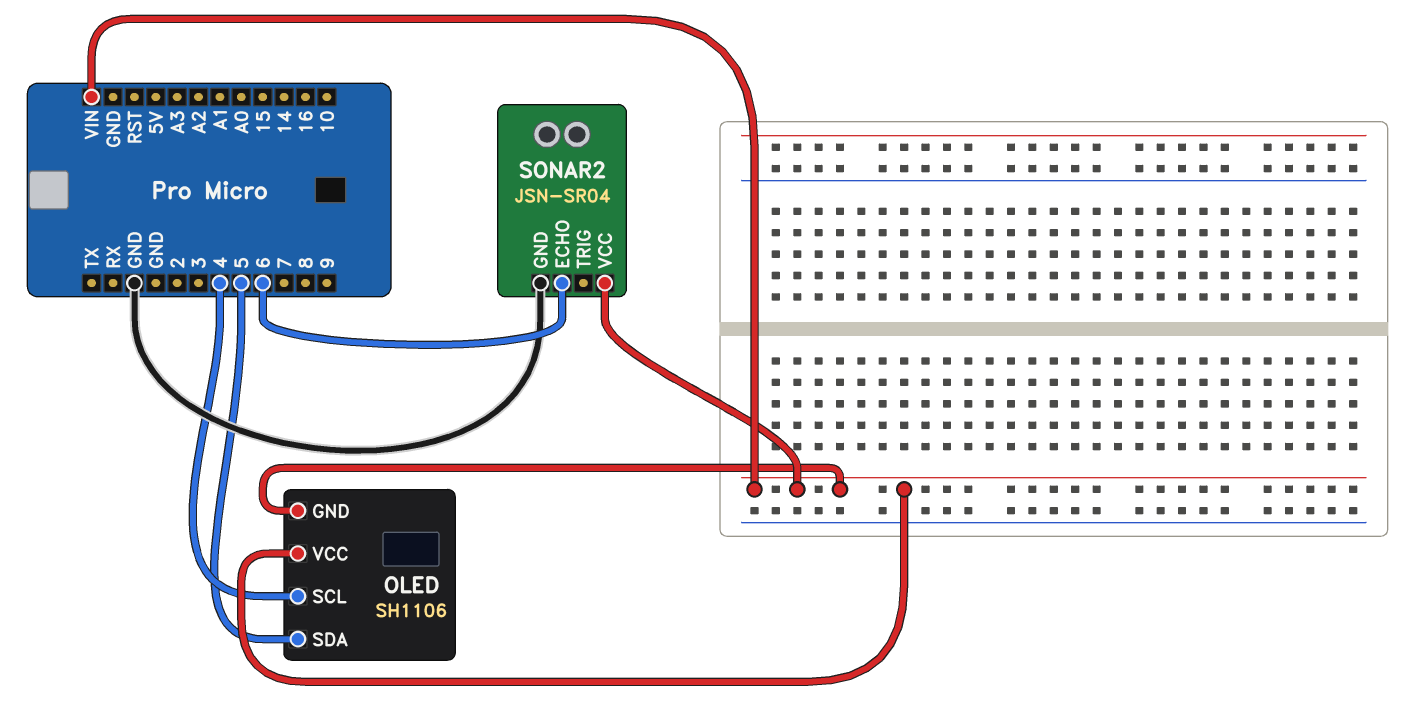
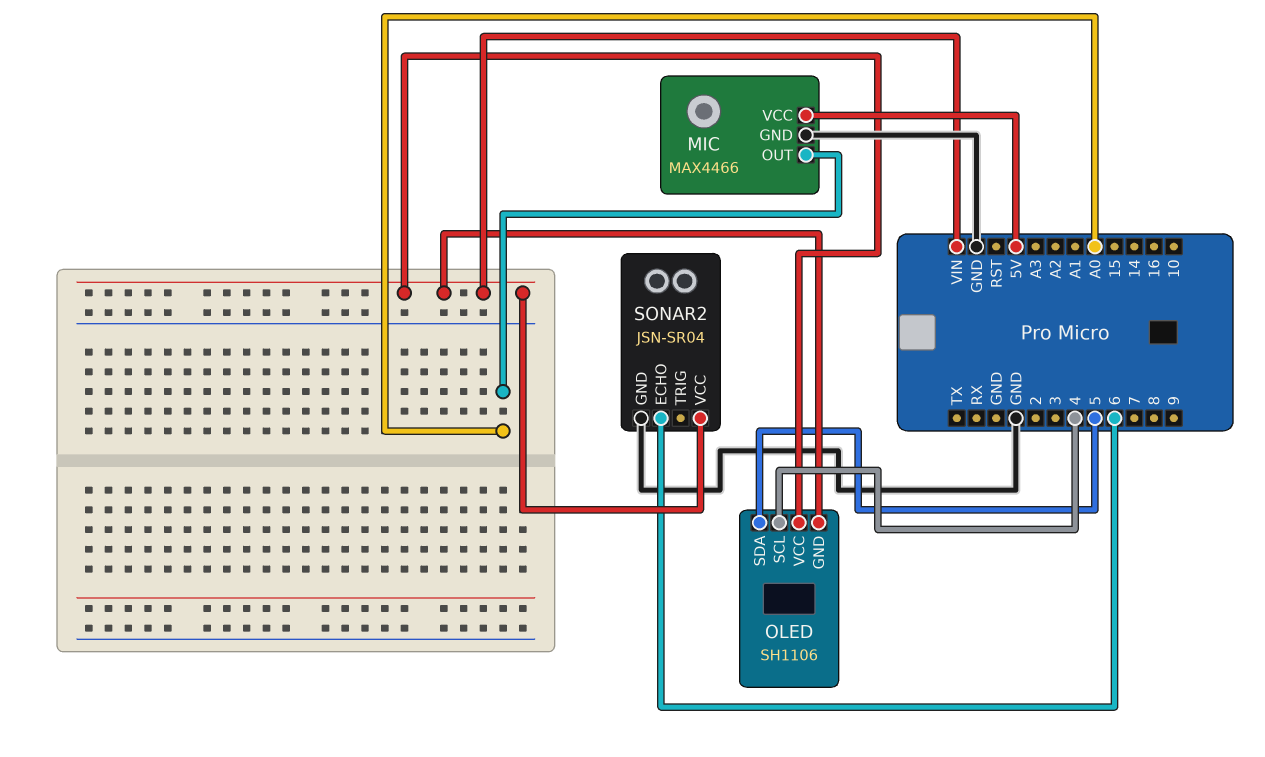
MIC: none -> MAX4466
MIC pin GND: none -> GND
MIC pin OUT: none -> A0
MIC pin VCC: none -> 5V

